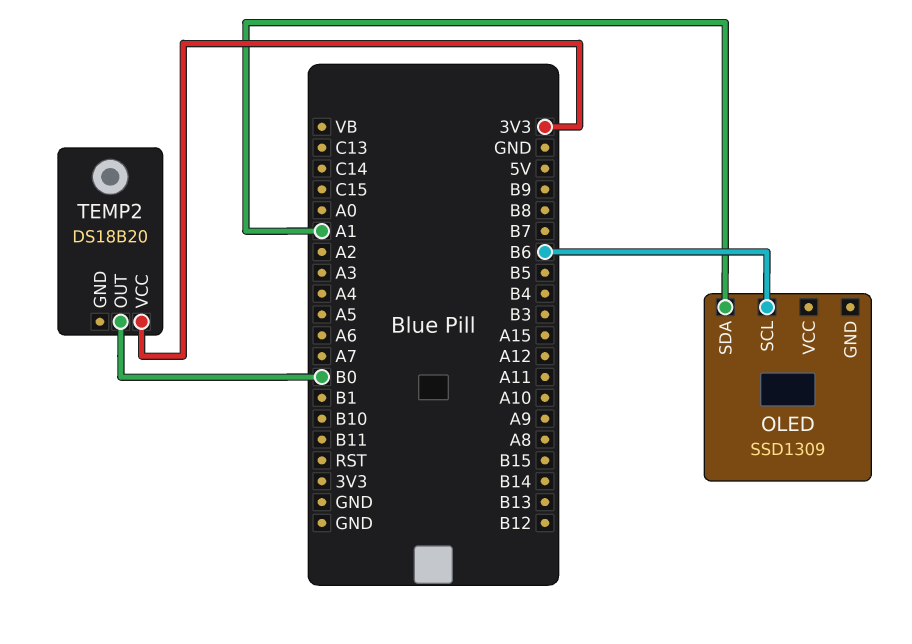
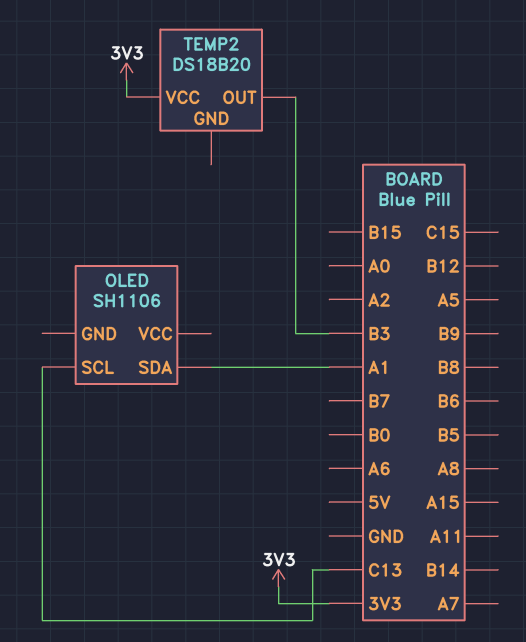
OLED: SSD1309 -> SH1106
OLED pin SCL: B6 -> C13
TEMP2 pin OUT: B0 -> B3

